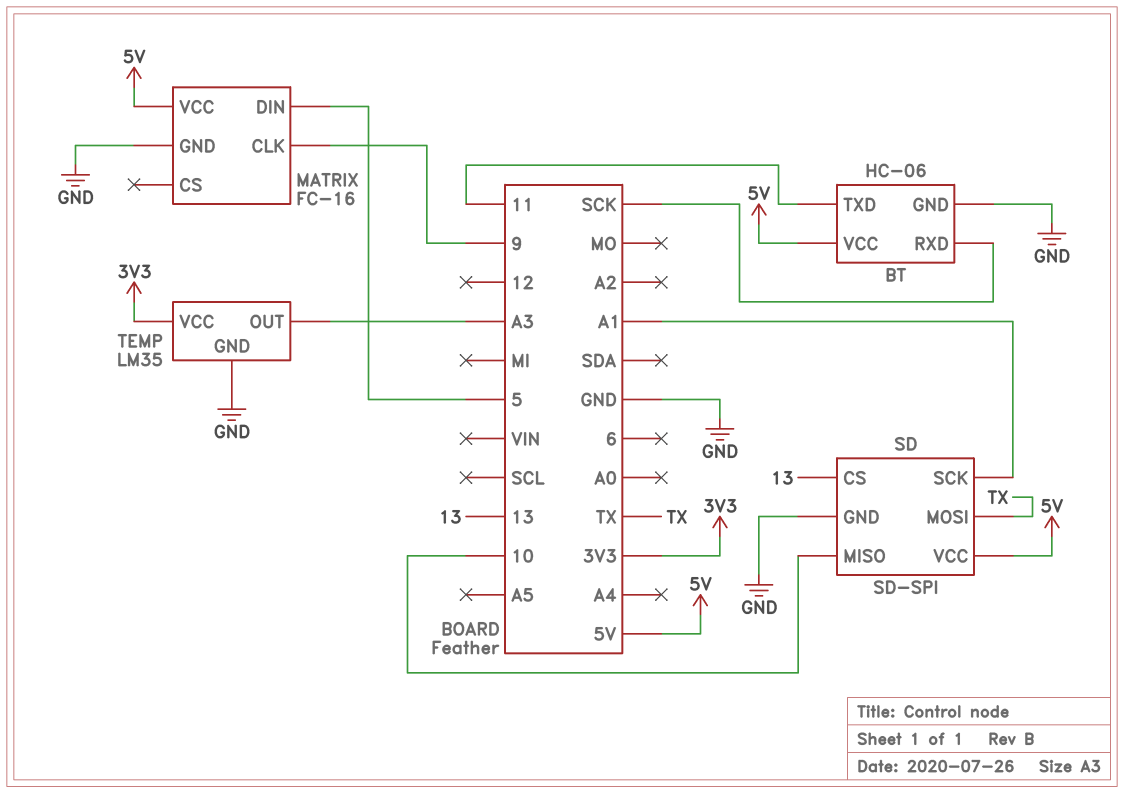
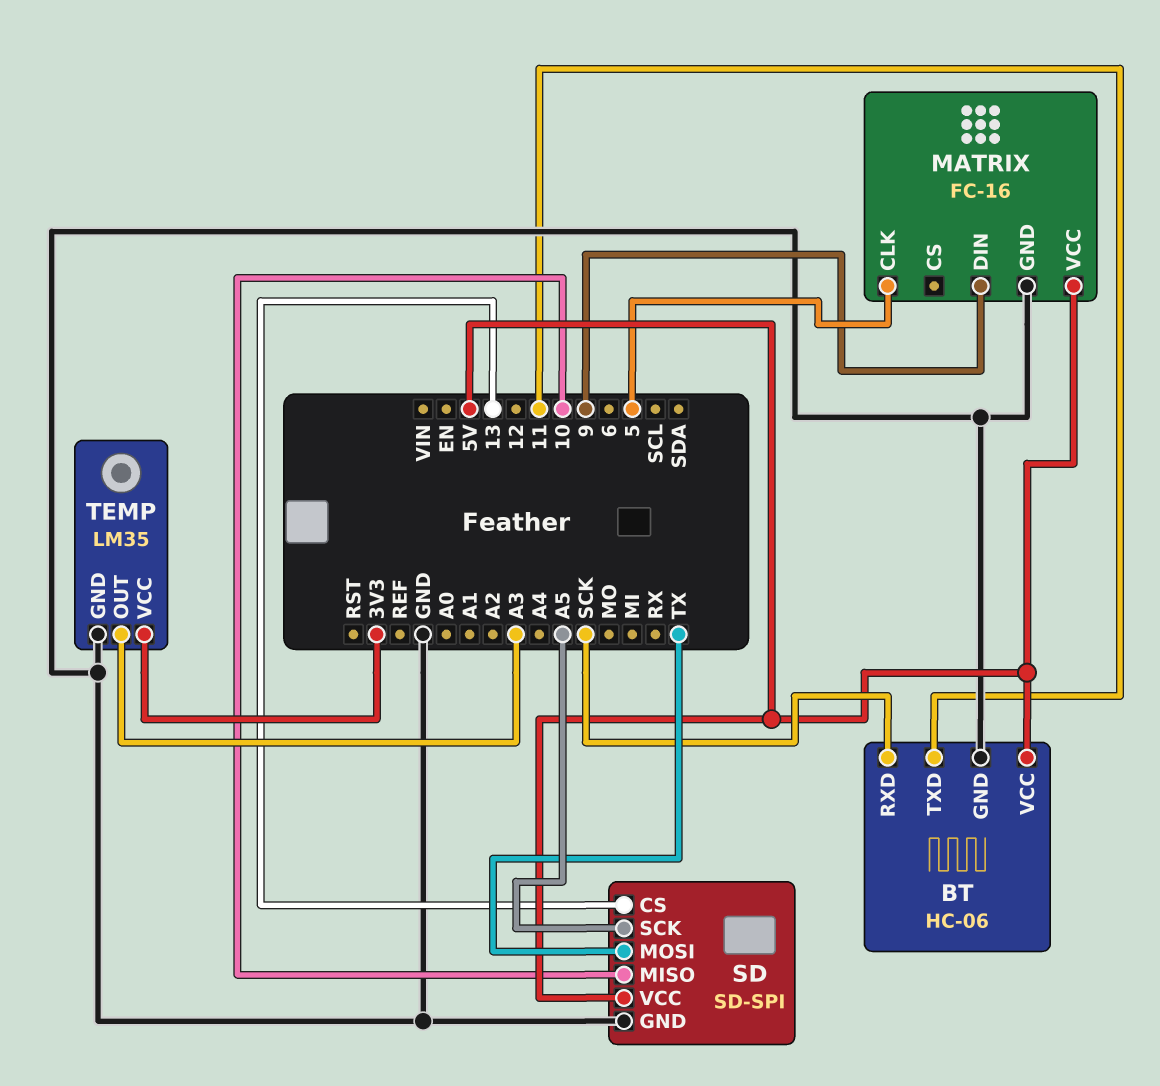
MATRIX pin CLK: 9 -> 5
MATRIX pin DIN: 5 -> 9
SD pin SCK: A1 -> A5

